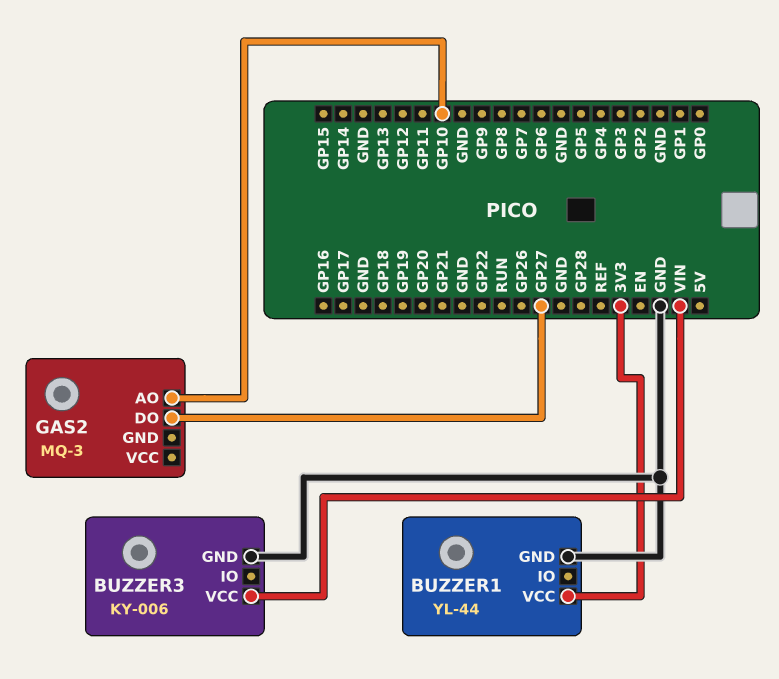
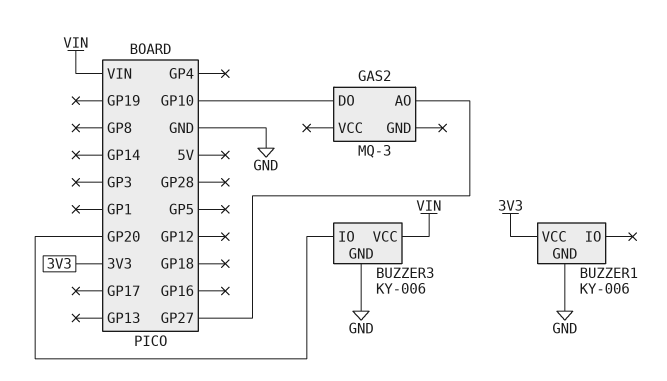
BUZZER1: YL-44 -> KY-006
BUZZER3 pin IO: none -> GP20
GAS2 pin AO: GP10 -> GP27
GAS2 pin DO: GP27 -> GP10

